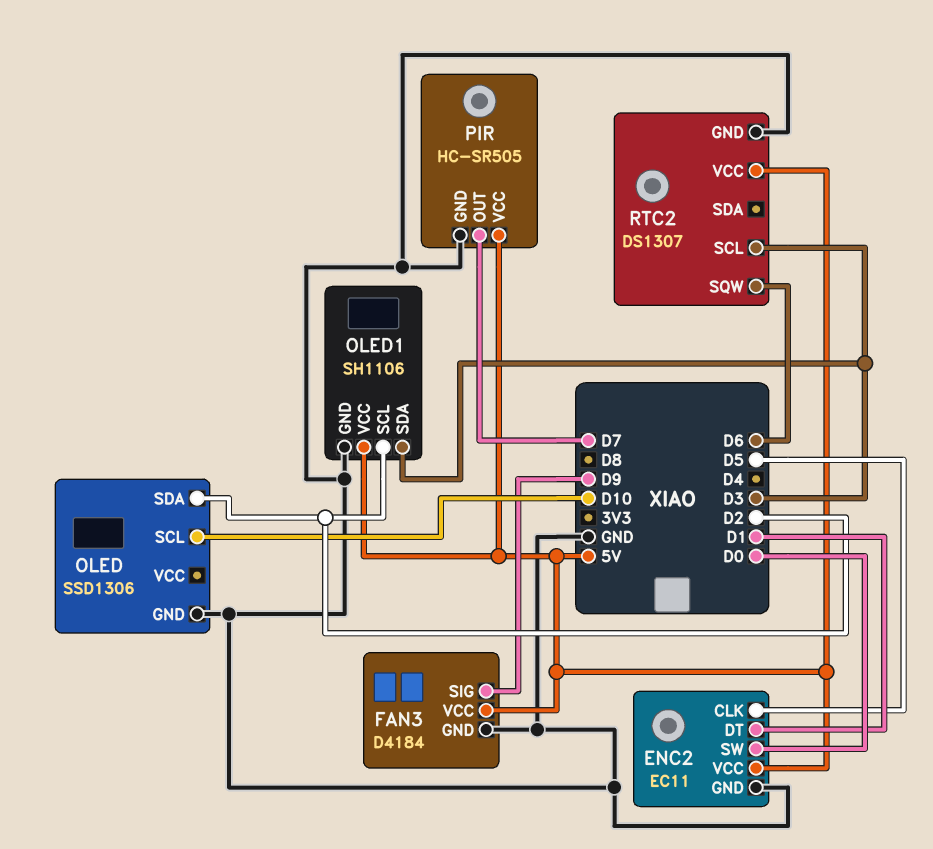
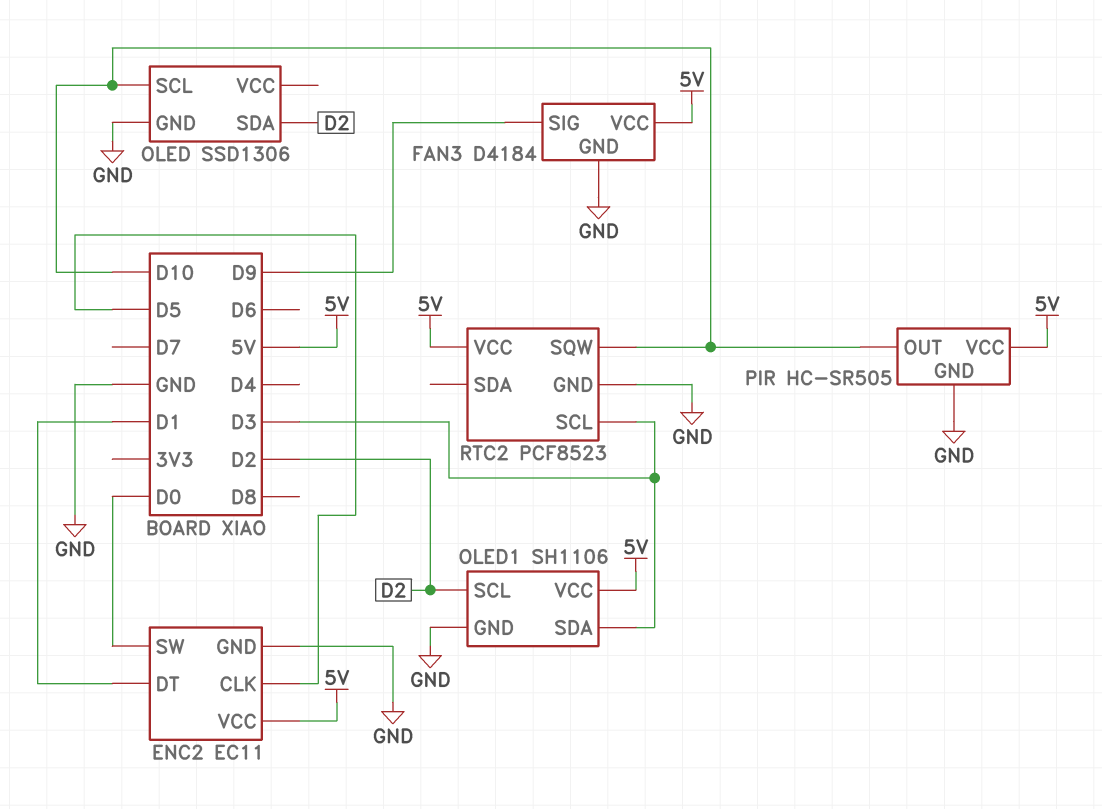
PIR pin OUT: D7 -> D10
RTC2: DS1307 -> PCF8523
RTC2 pin SQW: D6 -> D10

